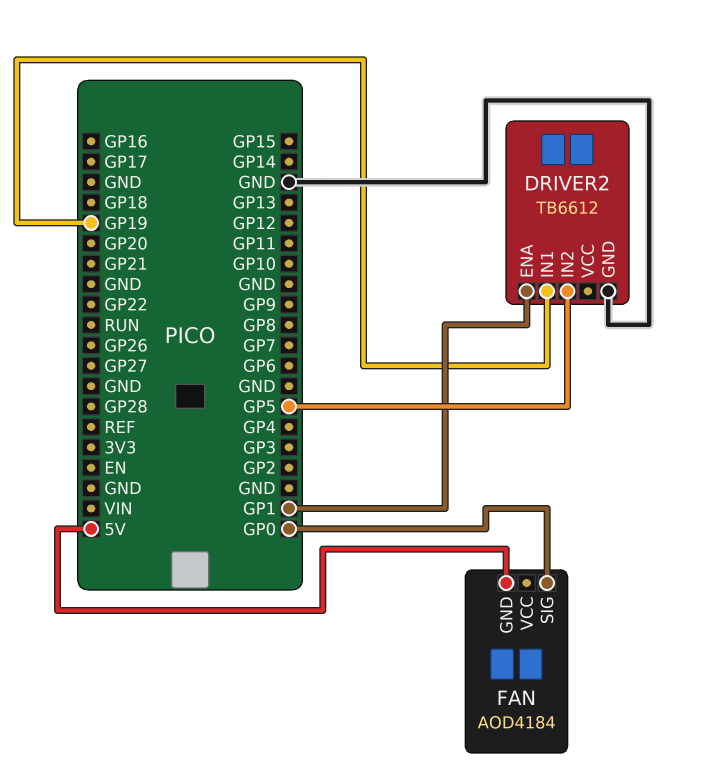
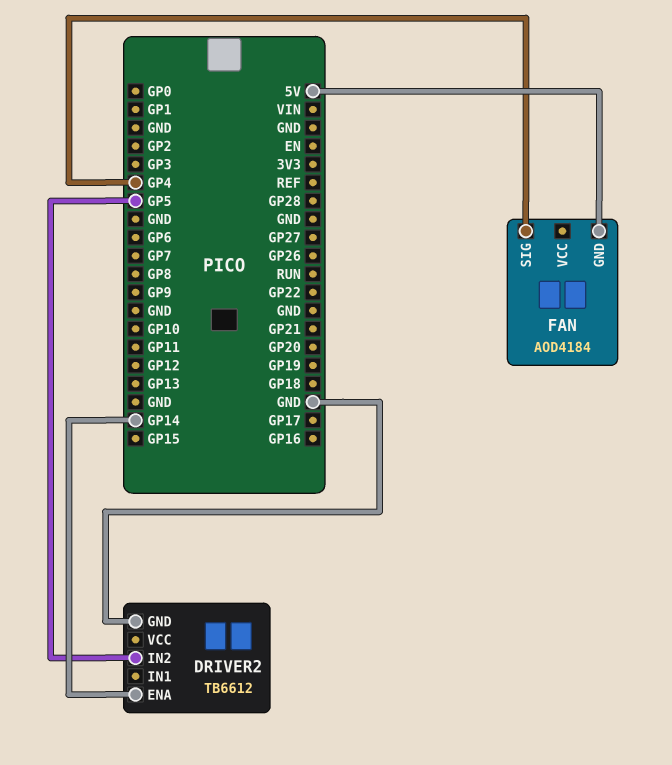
DRIVER2 pin ENA: GP1 -> GP14
DRIVER2 pin IN1: GP19 -> none
FAN pin SIG: GP0 -> GP4

